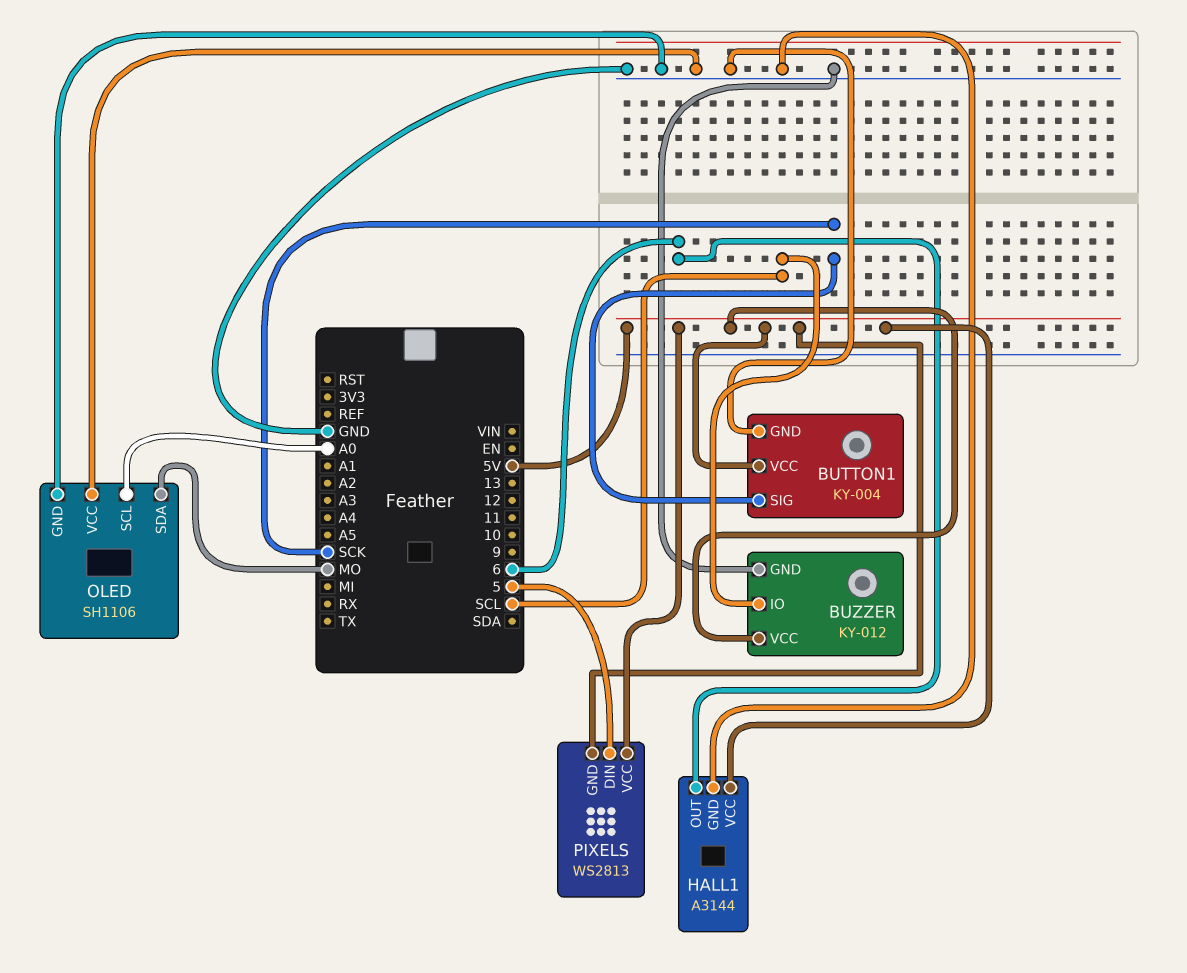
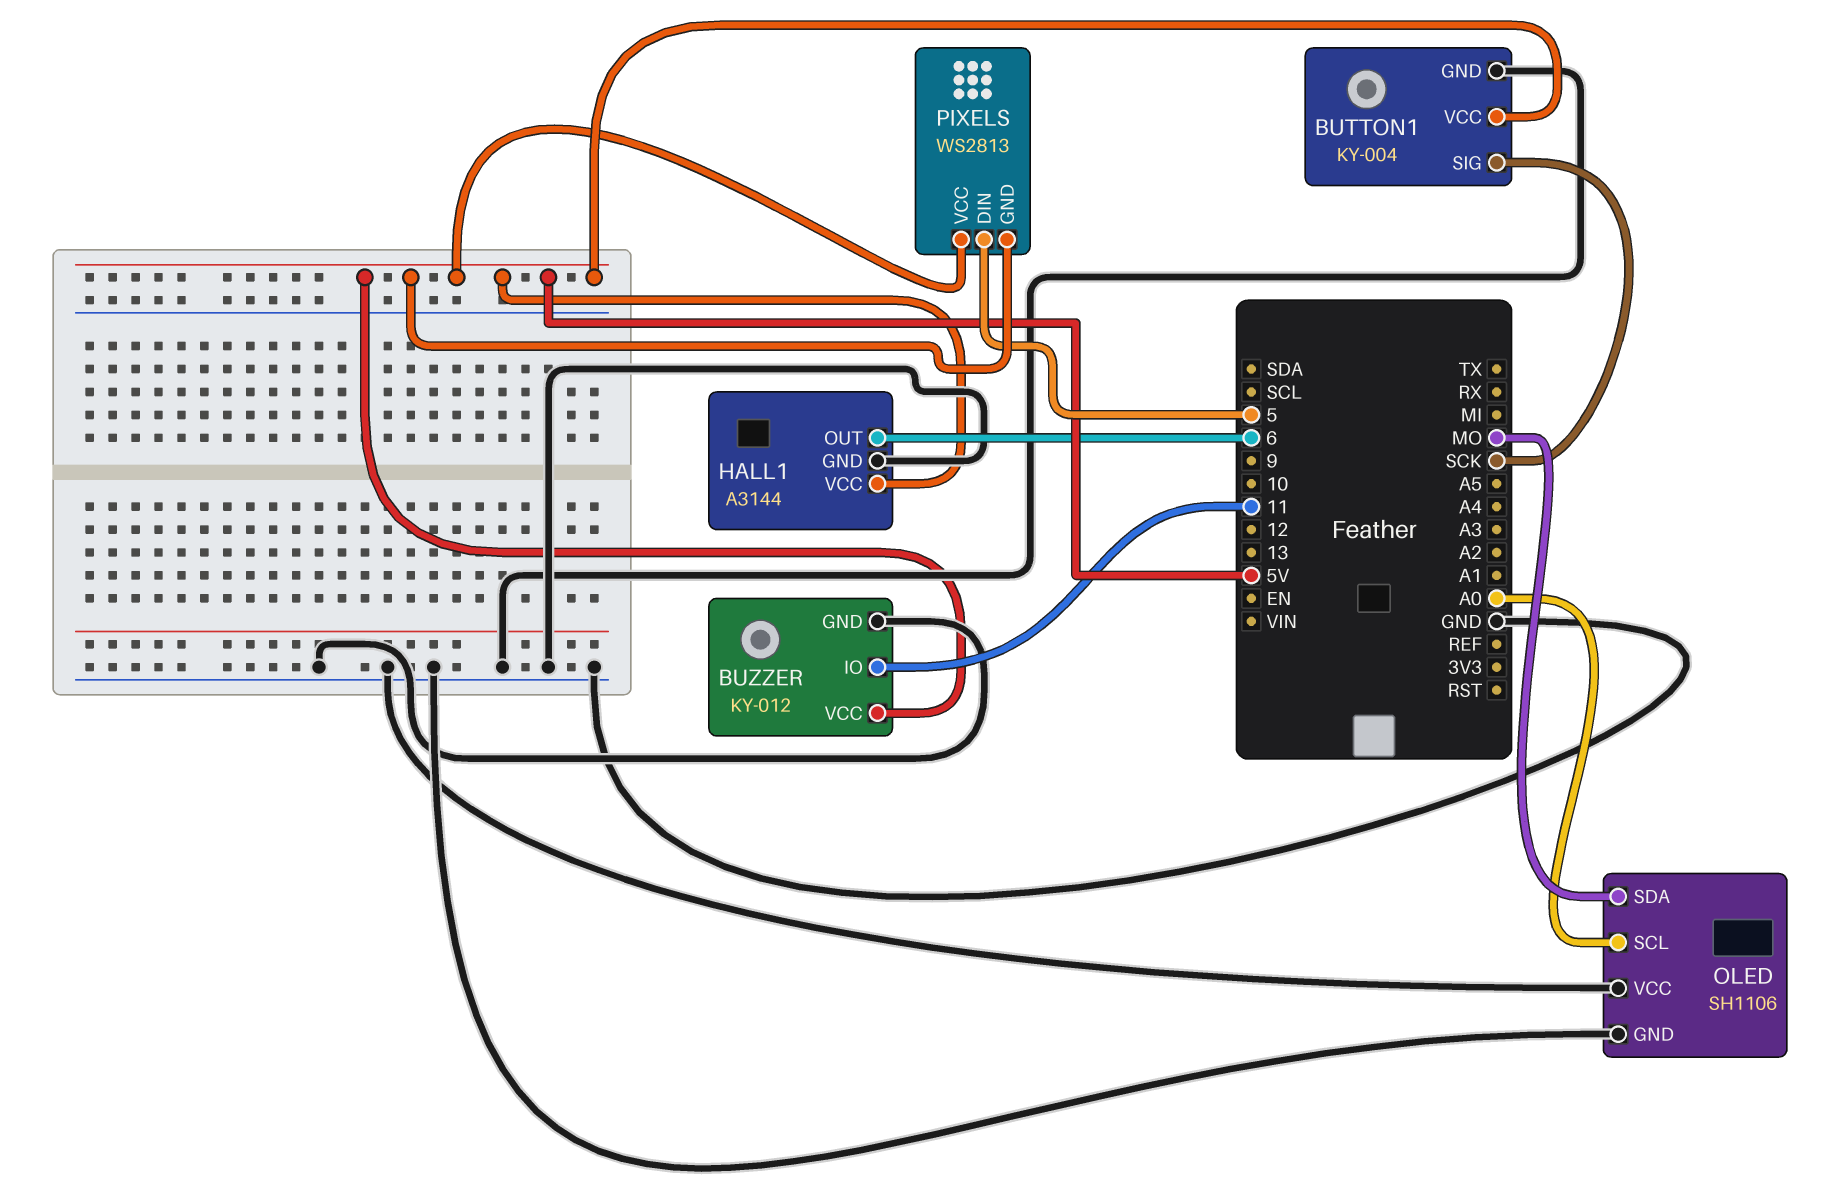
BUZZER pin IO: SCL -> 11

